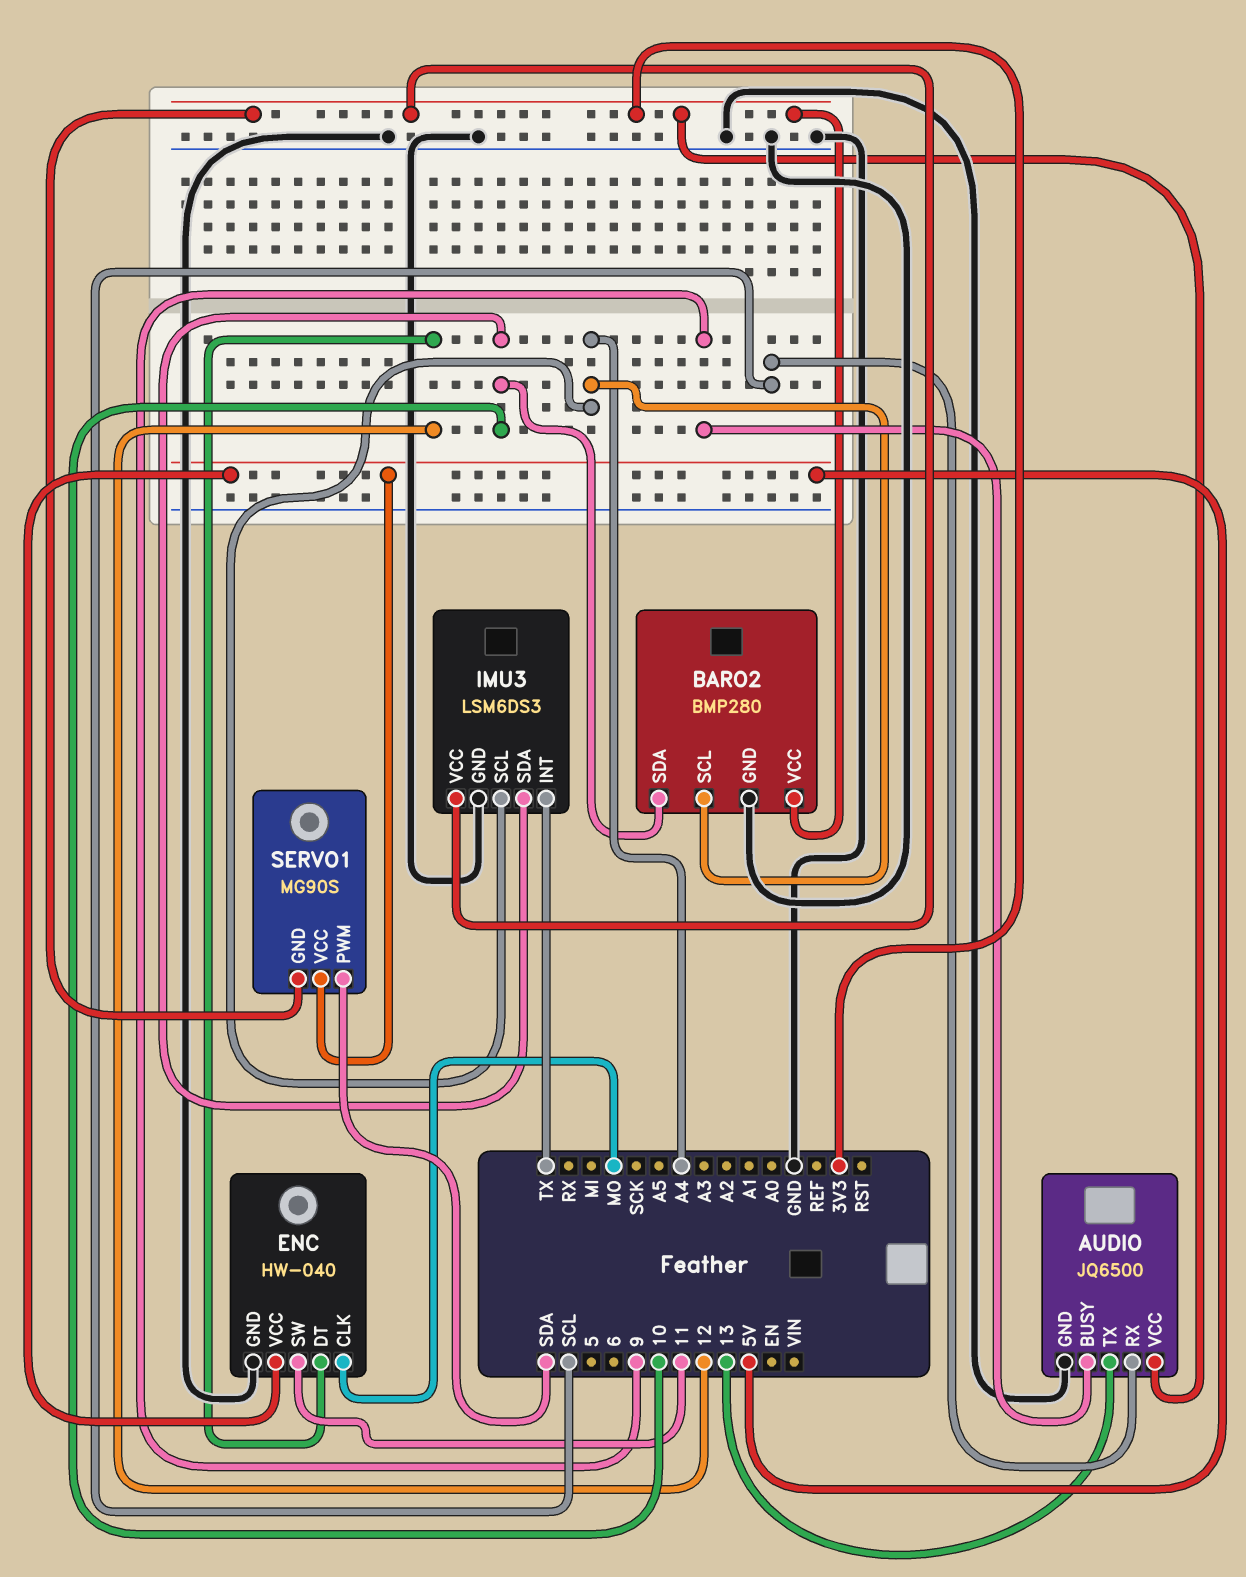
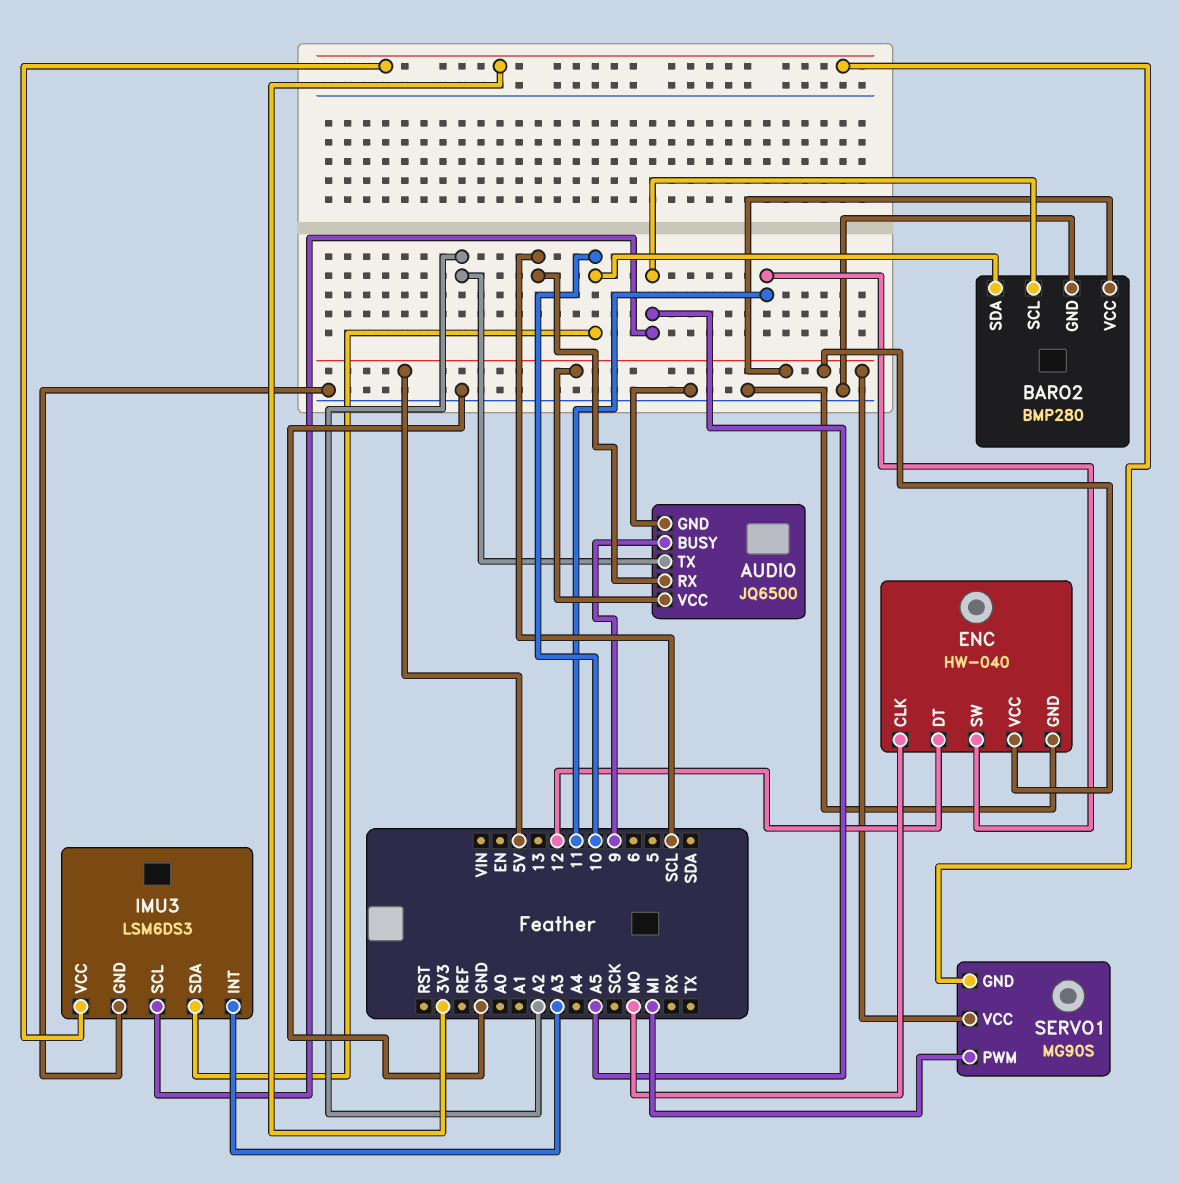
AUDIO pin TX: 13 -> A2
AUDIO pin VCC: 3V3 -> 5V
BARO2 pin SCL: A4 -> A5
BARO2 pin VCC: 3V3 -> 5V
IMU3 pin INT: TX -> A3
IMU3 pin SCL: A4 -> A5
SERVO1 pin PWM: SDA -> MI

